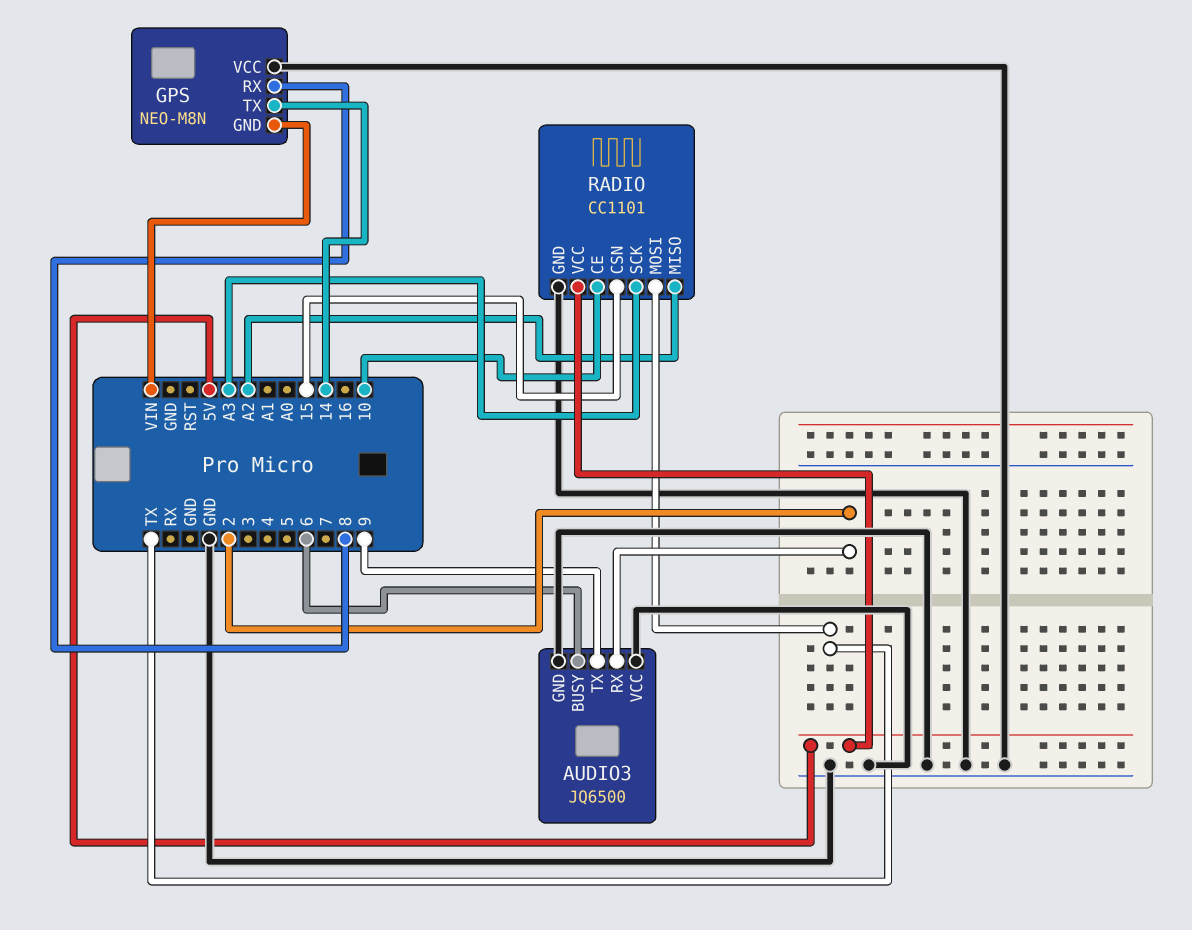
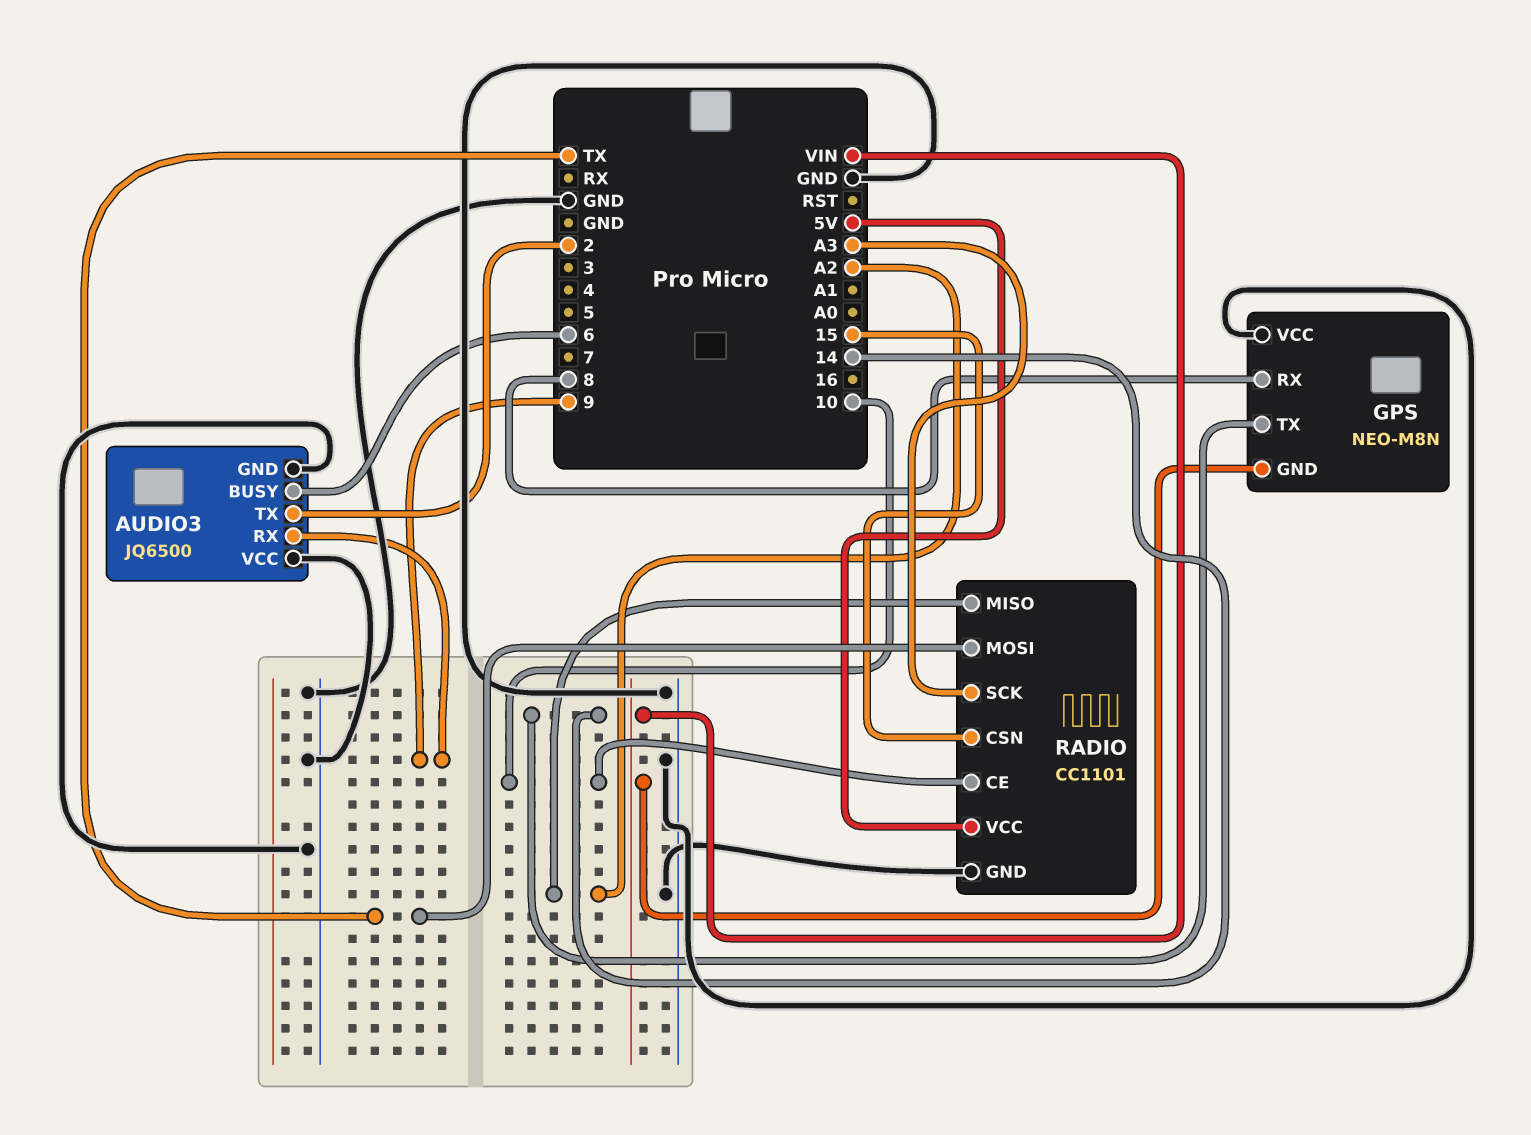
AUDIO3 pin RX: 2 -> 9
AUDIO3 pin TX: 9 -> 2

